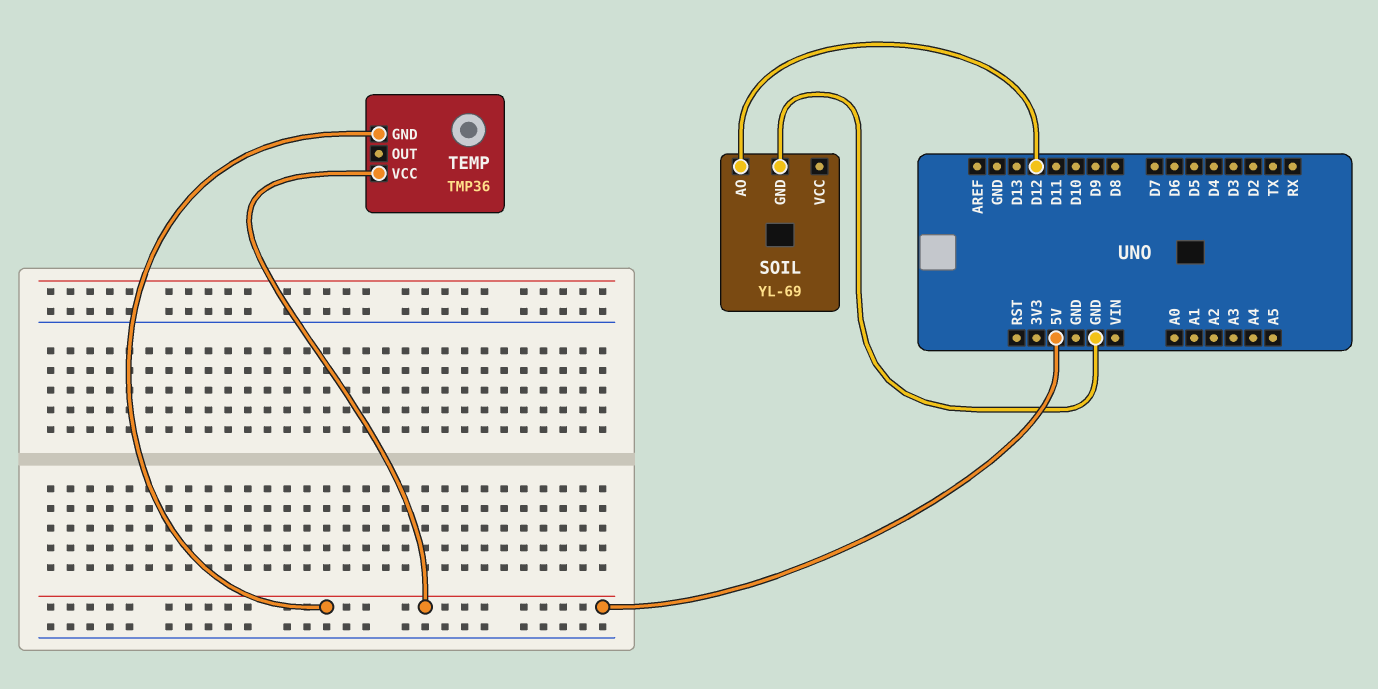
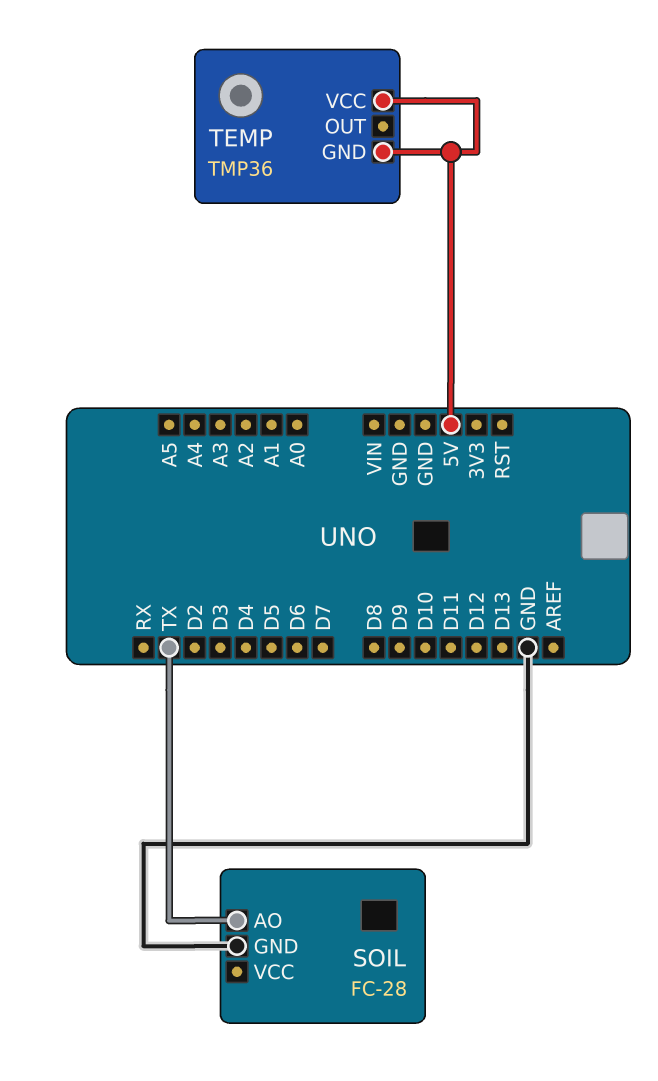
SOIL: YL-69 -> FC-28
SOIL pin AO: D12 -> TX

